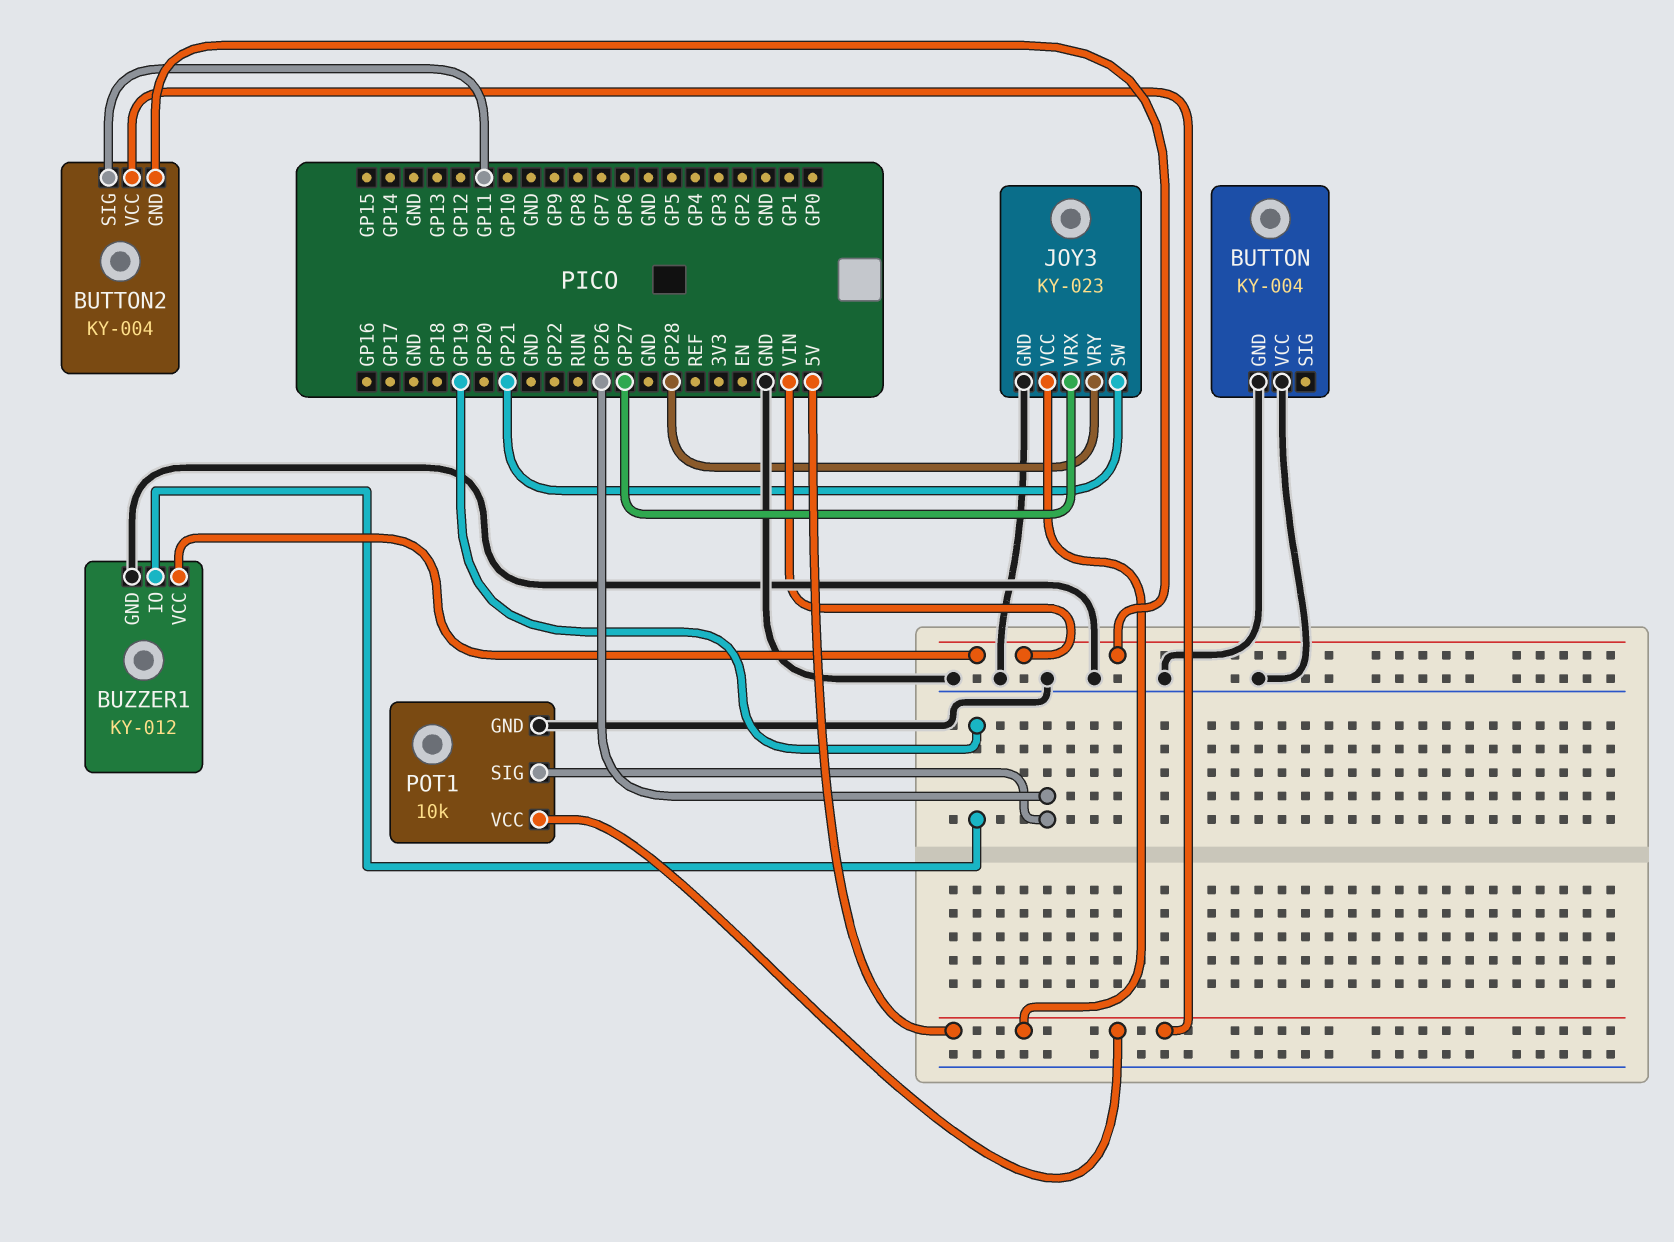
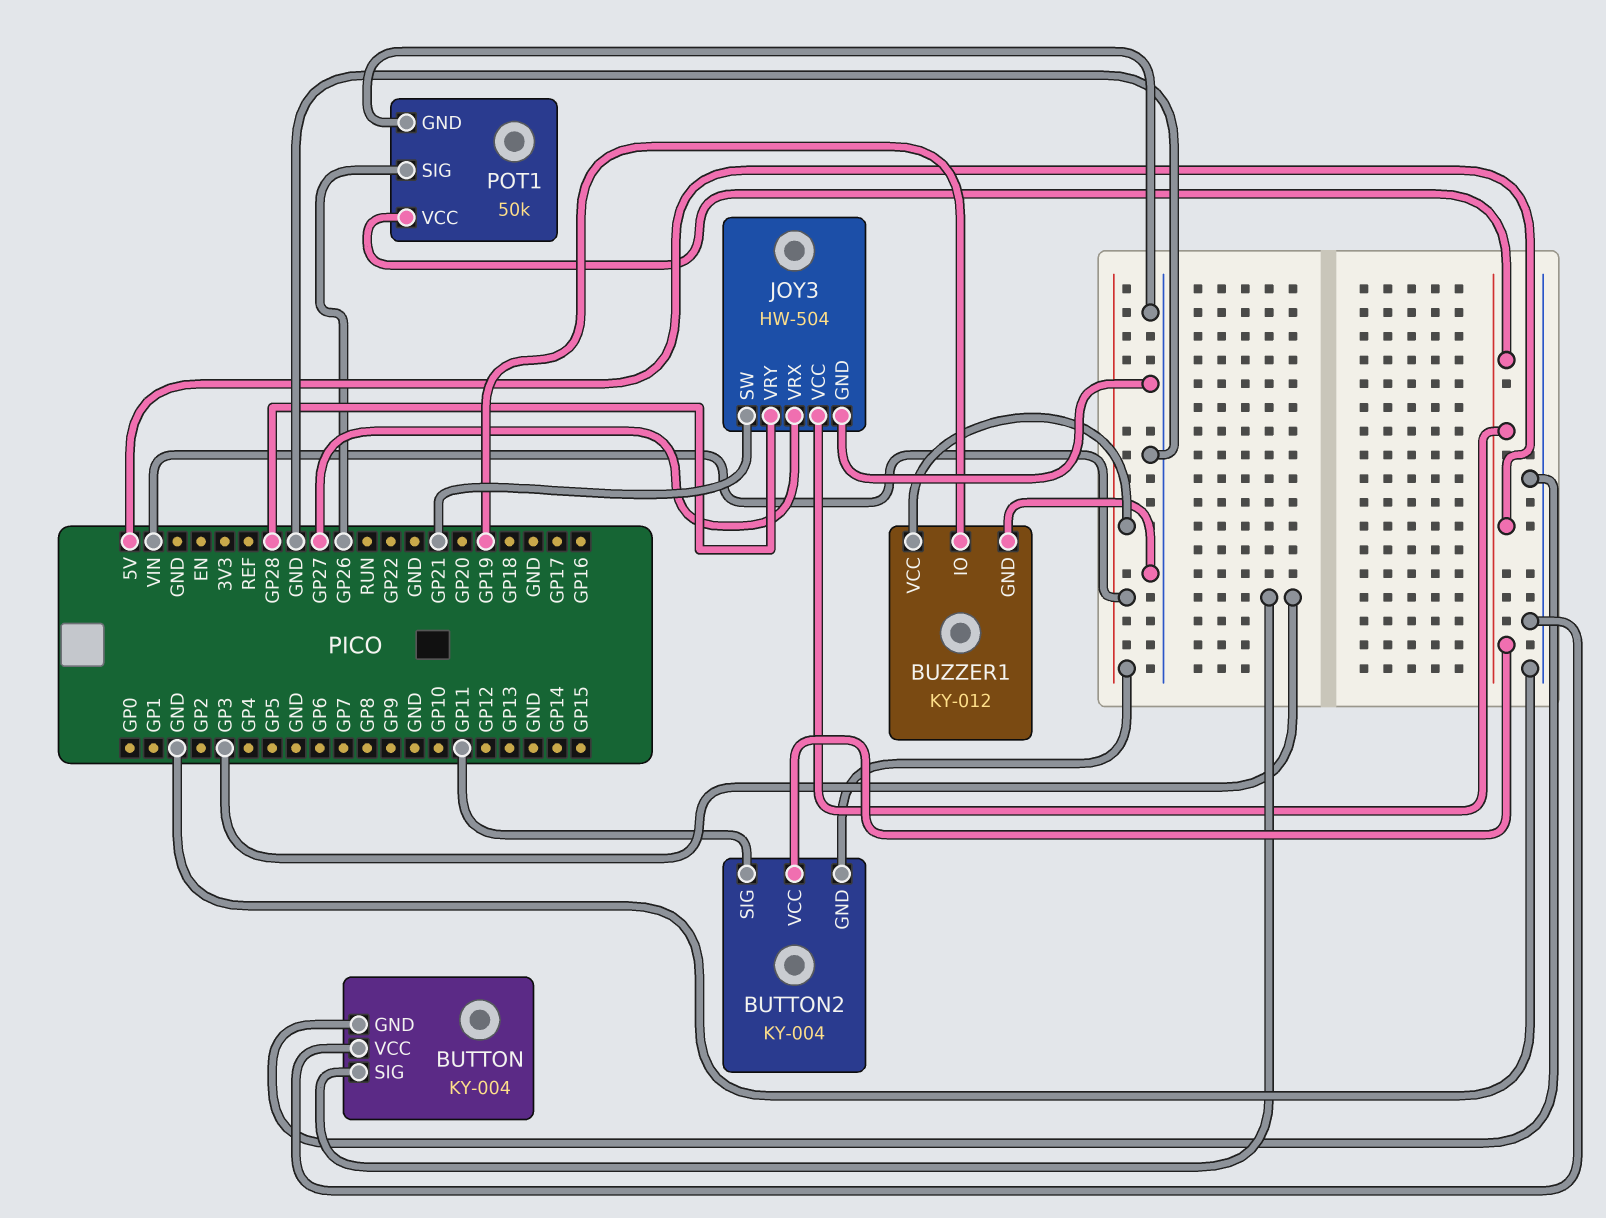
BUTTON pin SIG: none -> GP3
JOY3: KY-023 -> HW-504
POT1: 10k -> 50k

